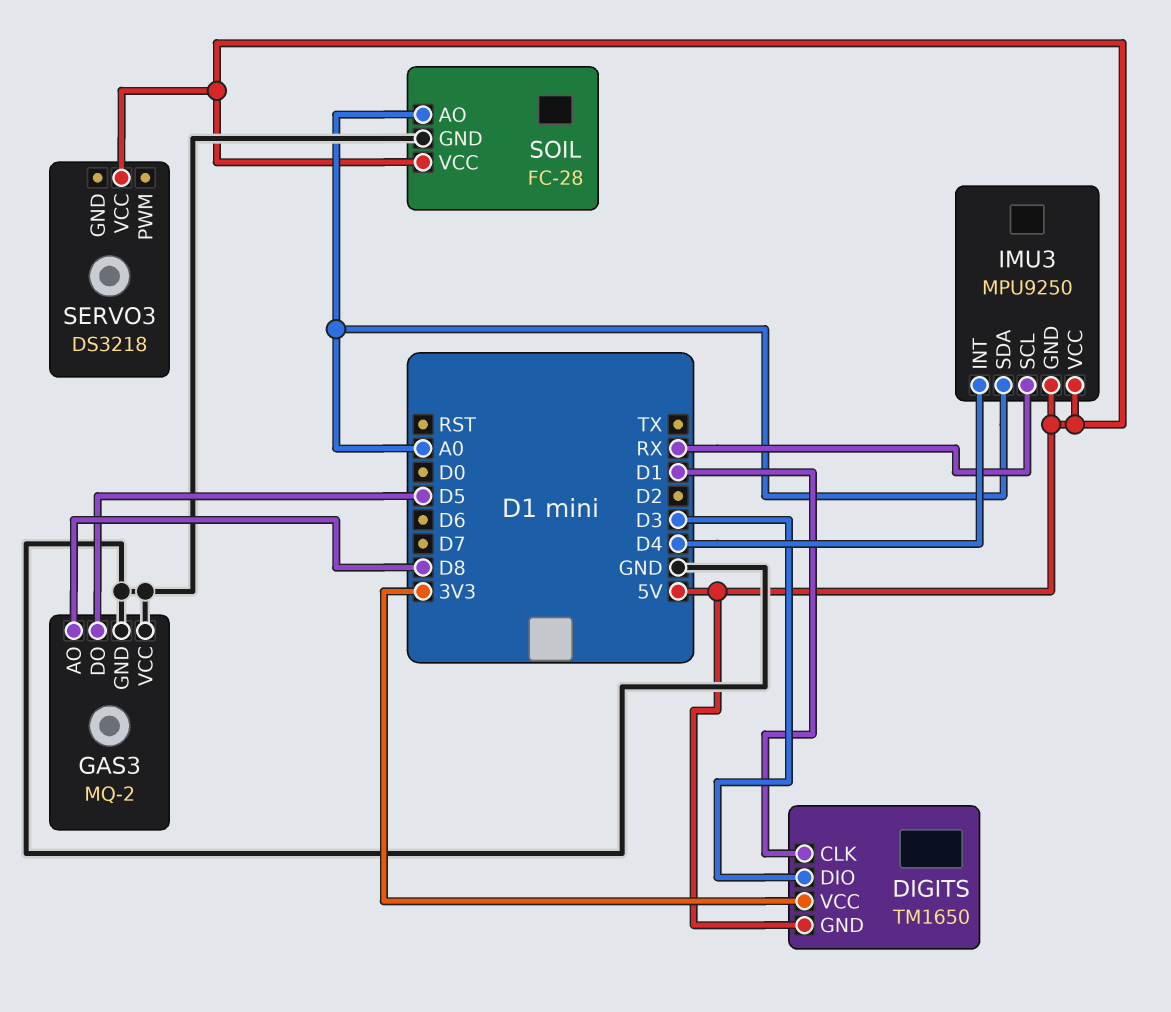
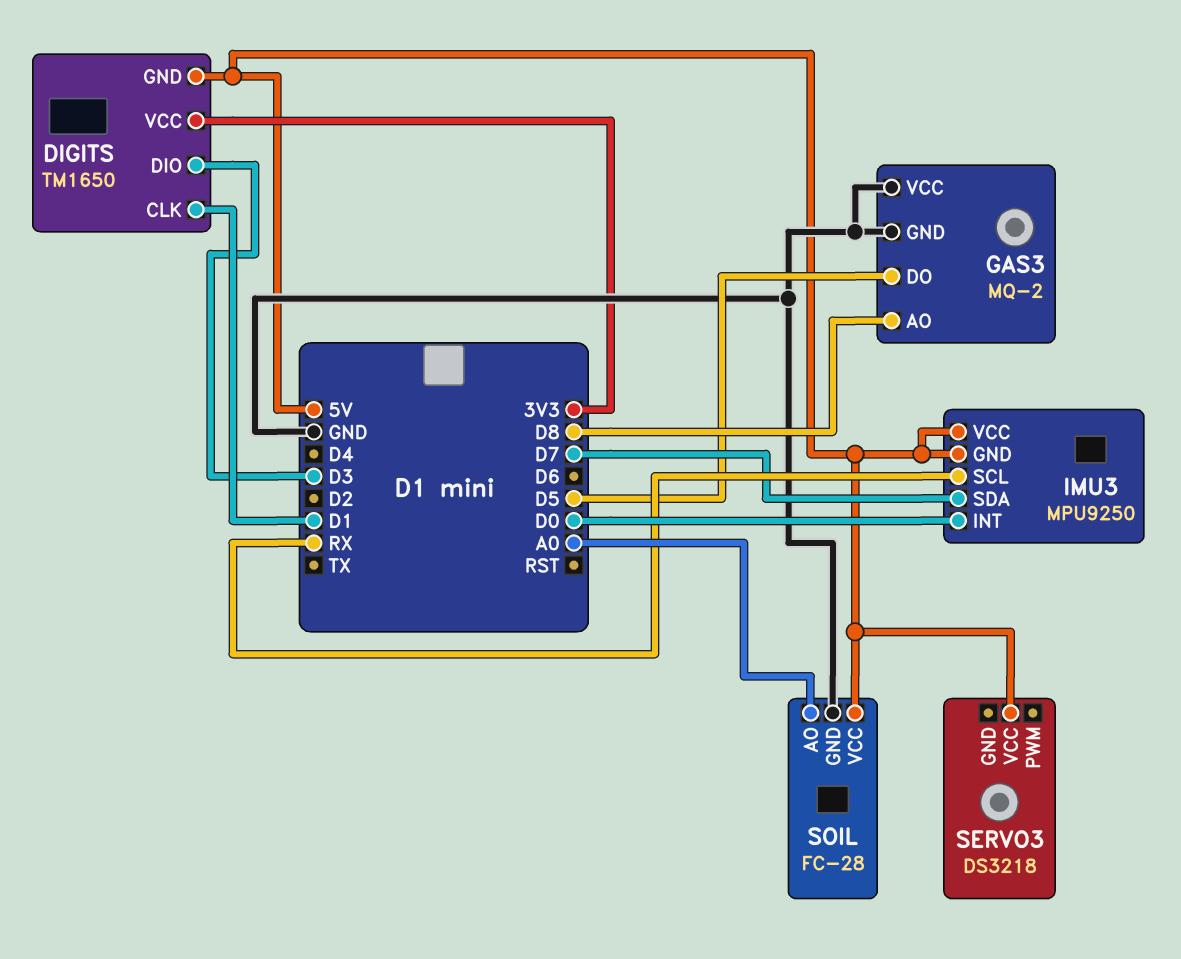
IMU3 pin INT: D4 -> D0
IMU3 pin SDA: A0 -> D7

